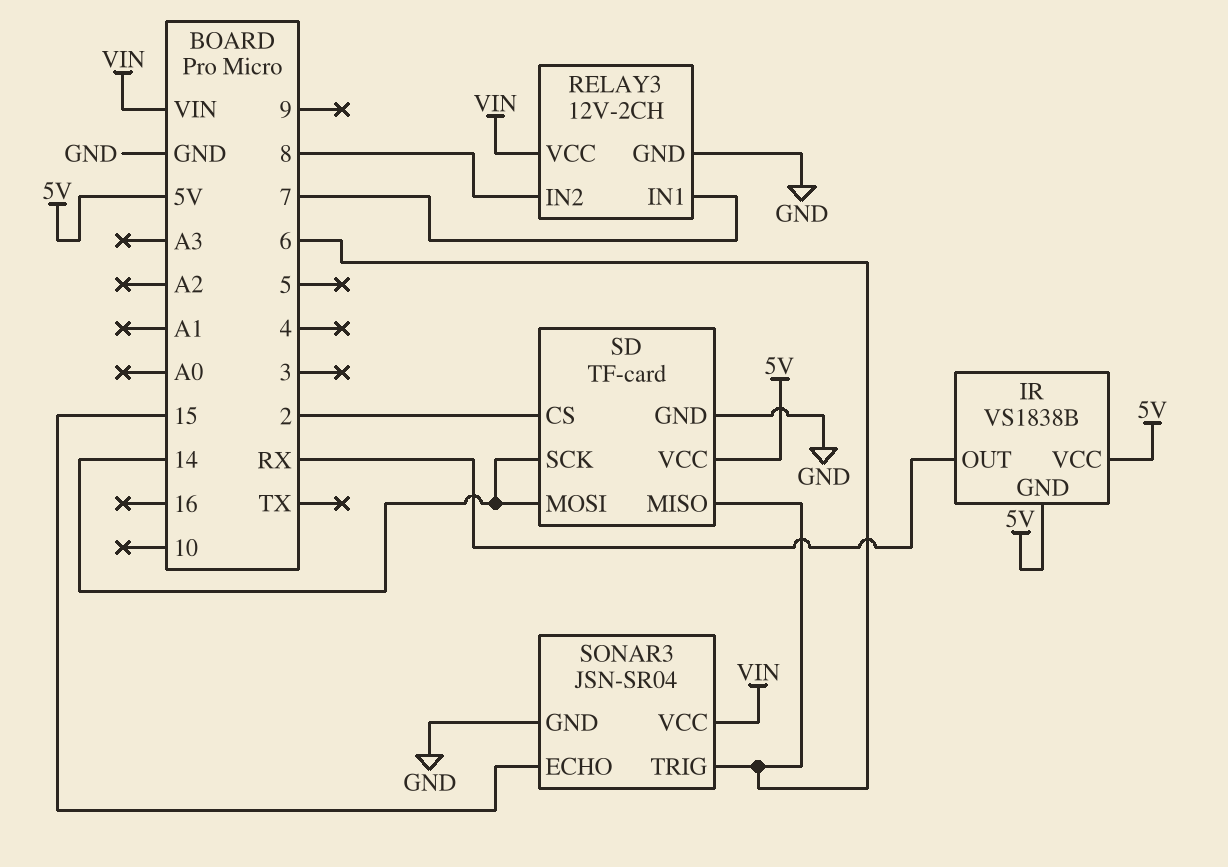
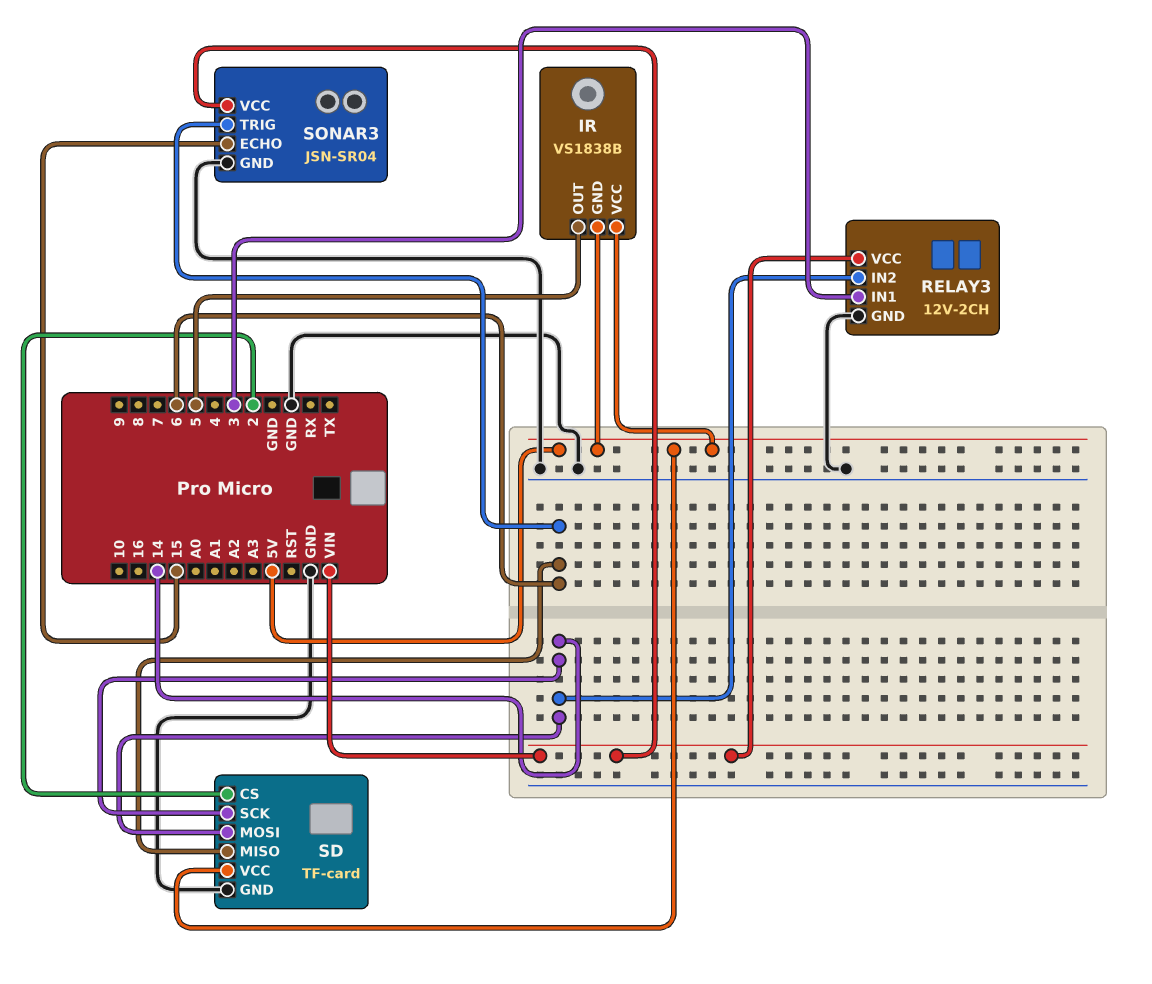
IR pin OUT: RX -> 5
RELAY3 pin IN1: 7 -> 3
RELAY3 pin IN2: 8 -> 14

